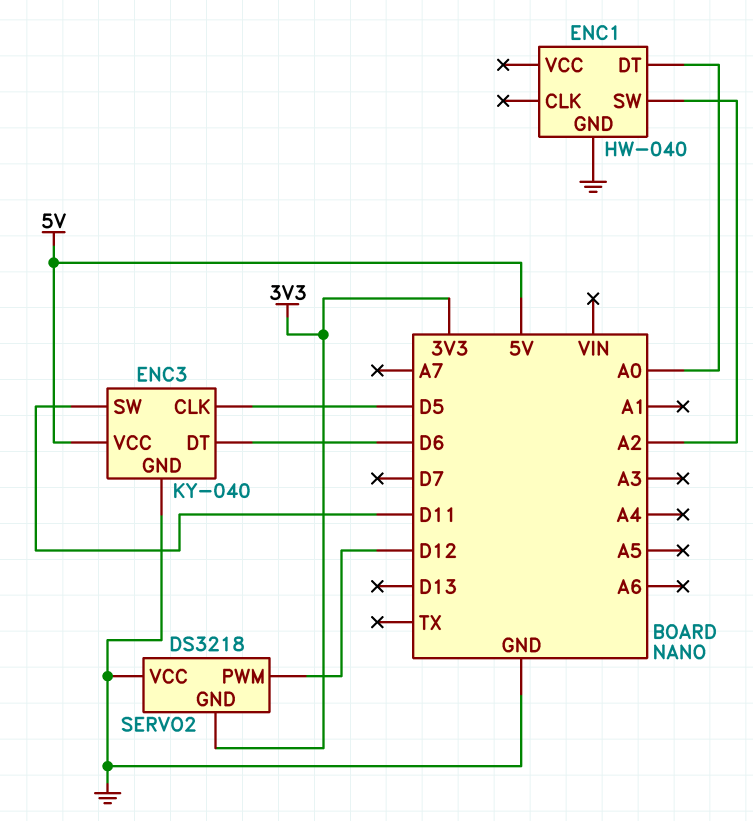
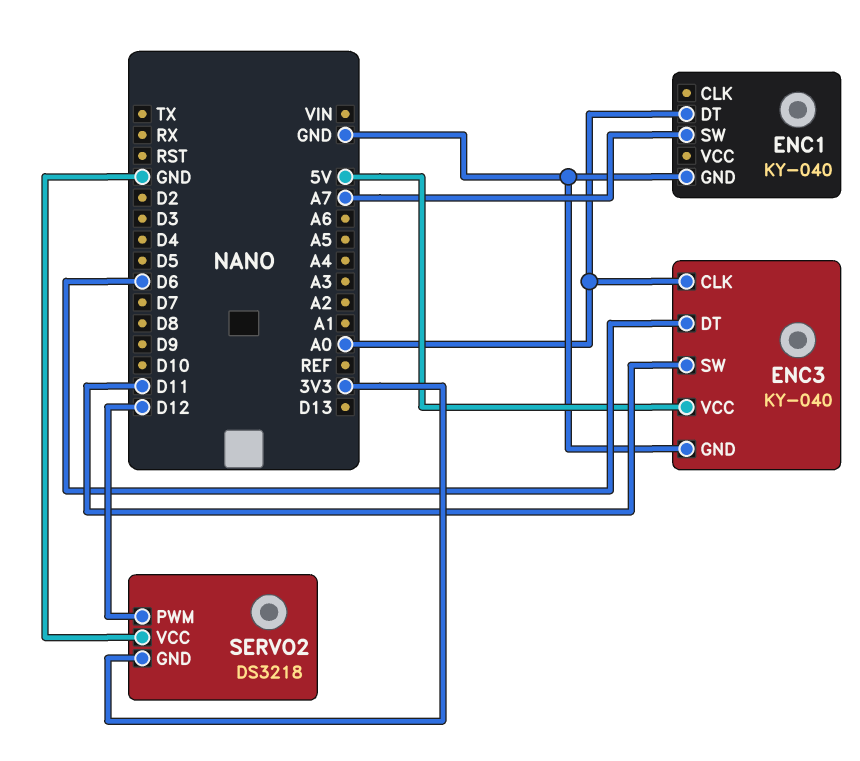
ENC1: HW-040 -> KY-040
ENC1 pin SW: A2 -> A7
ENC3 pin CLK: D5 -> A0

